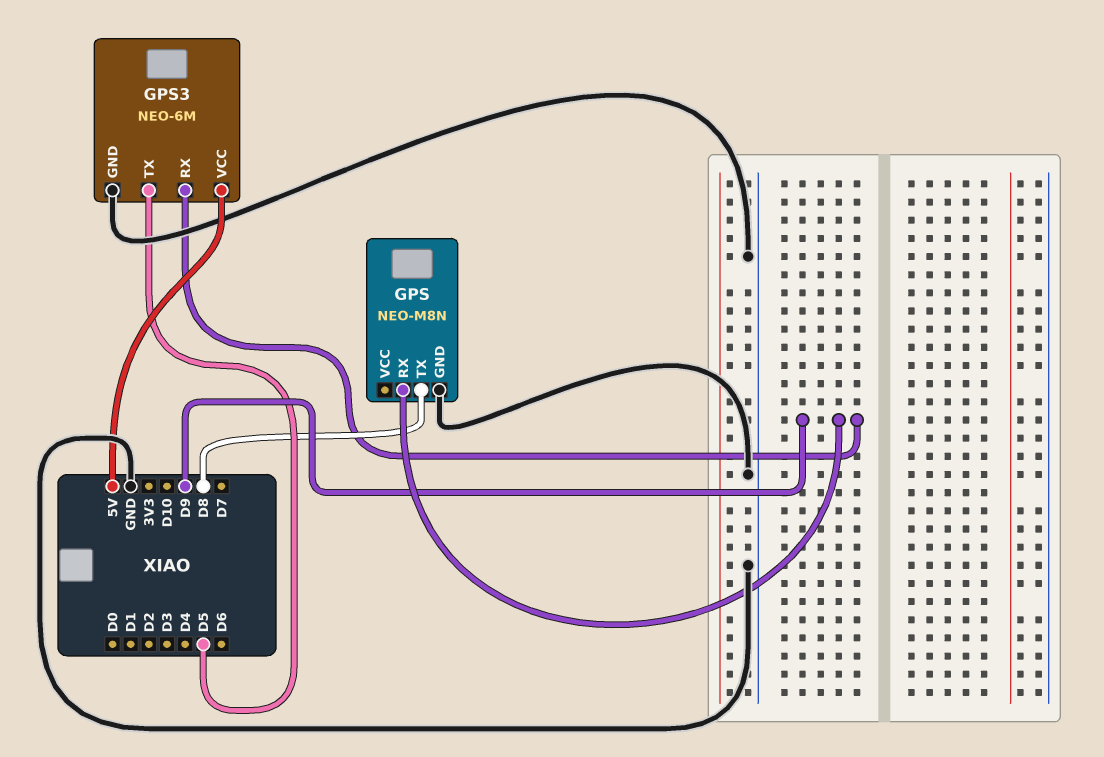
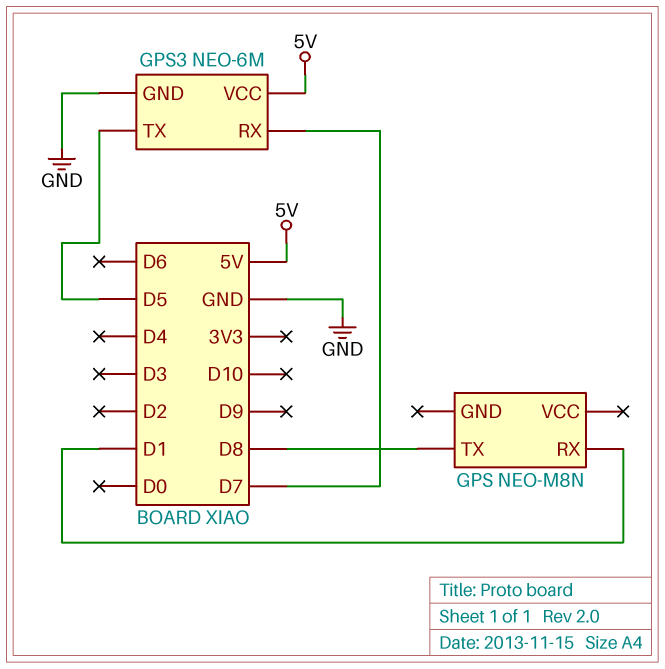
GPS pin GND: GND -> none
GPS pin RX: D9 -> D1
GPS3 pin RX: D9 -> D7

